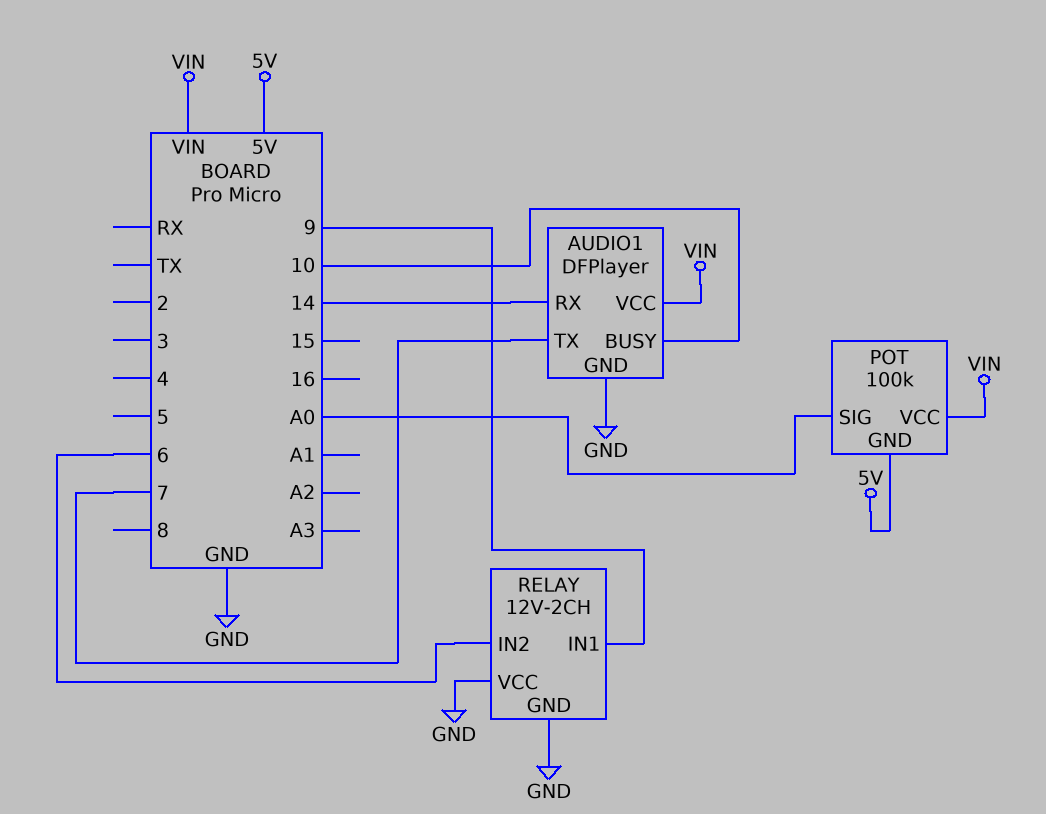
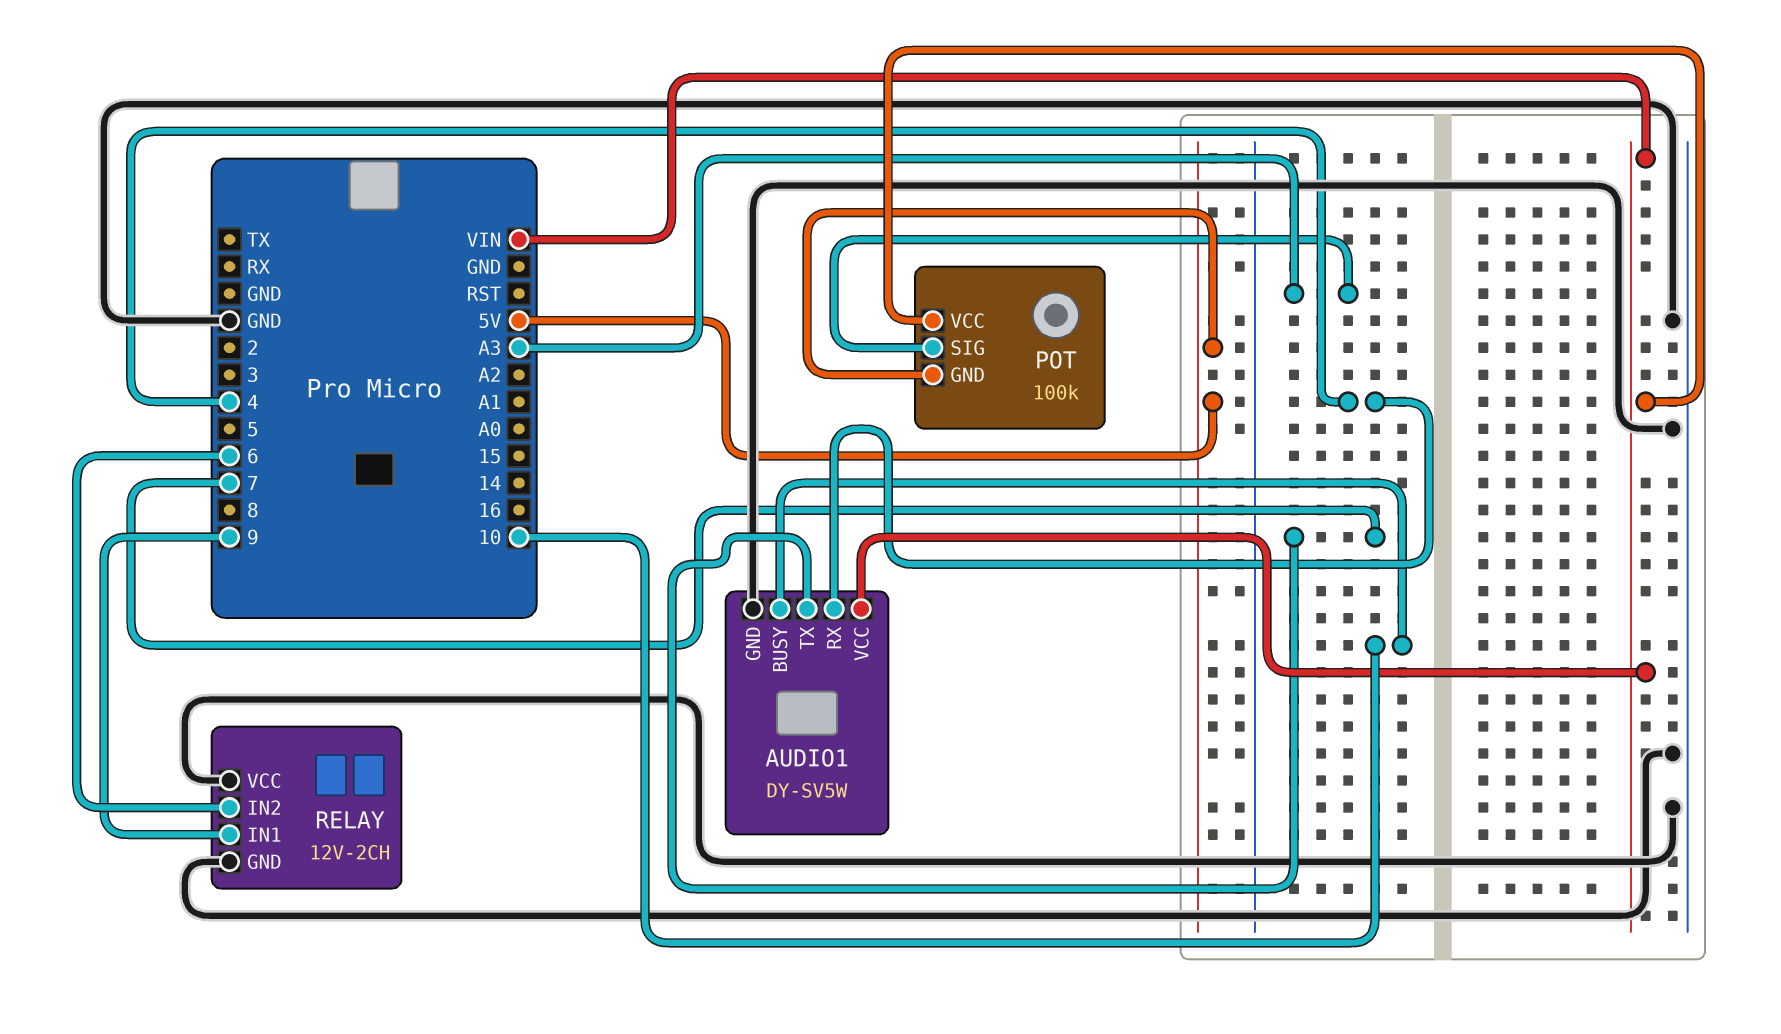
AUDIO1: DFPlayer -> DY-SV5W
AUDIO1 pin RX: 14 -> 4
POT pin SIG: A0 -> A3

